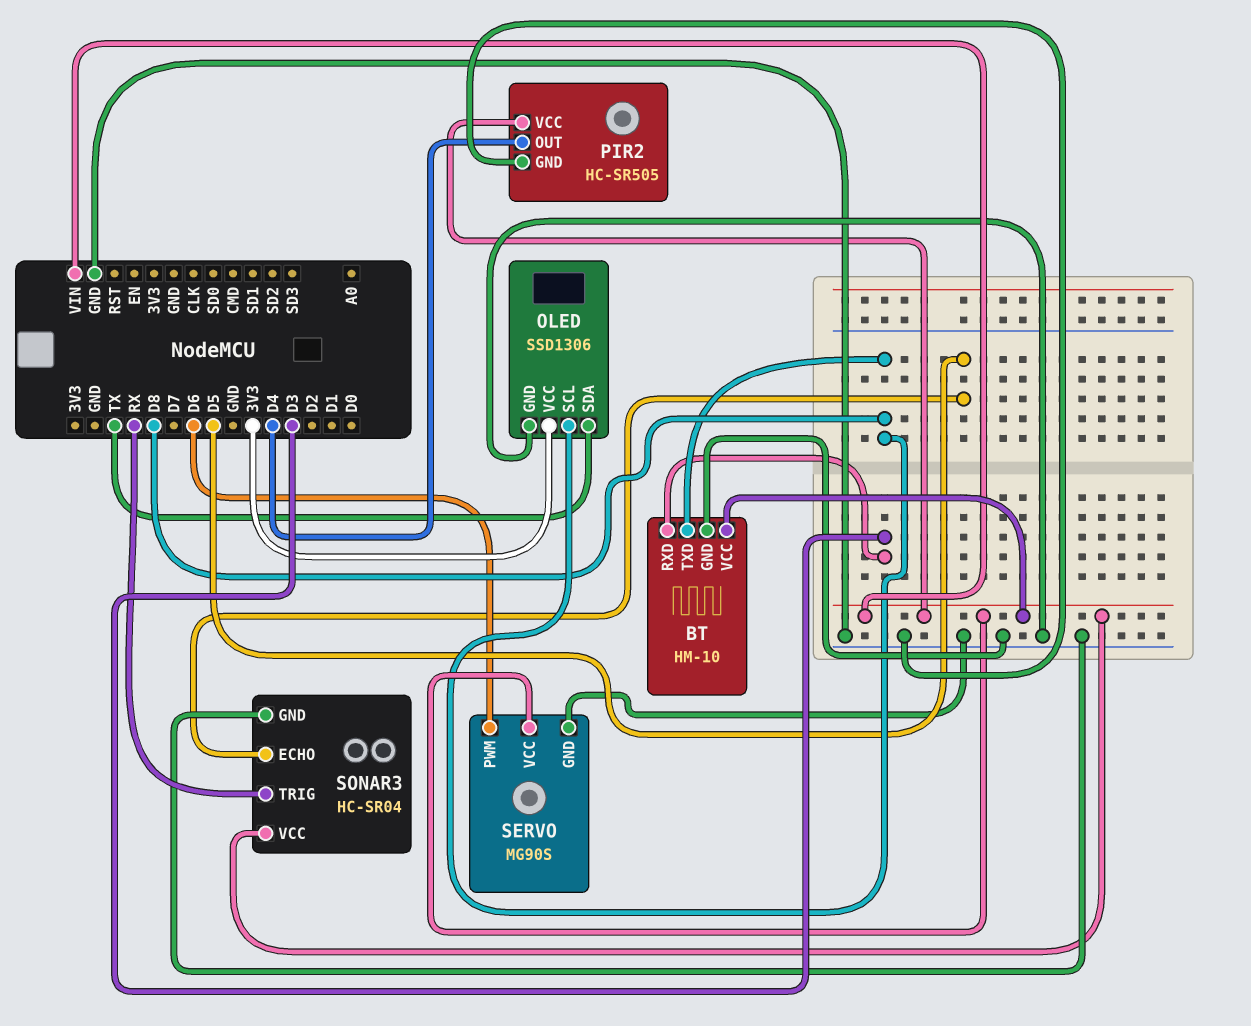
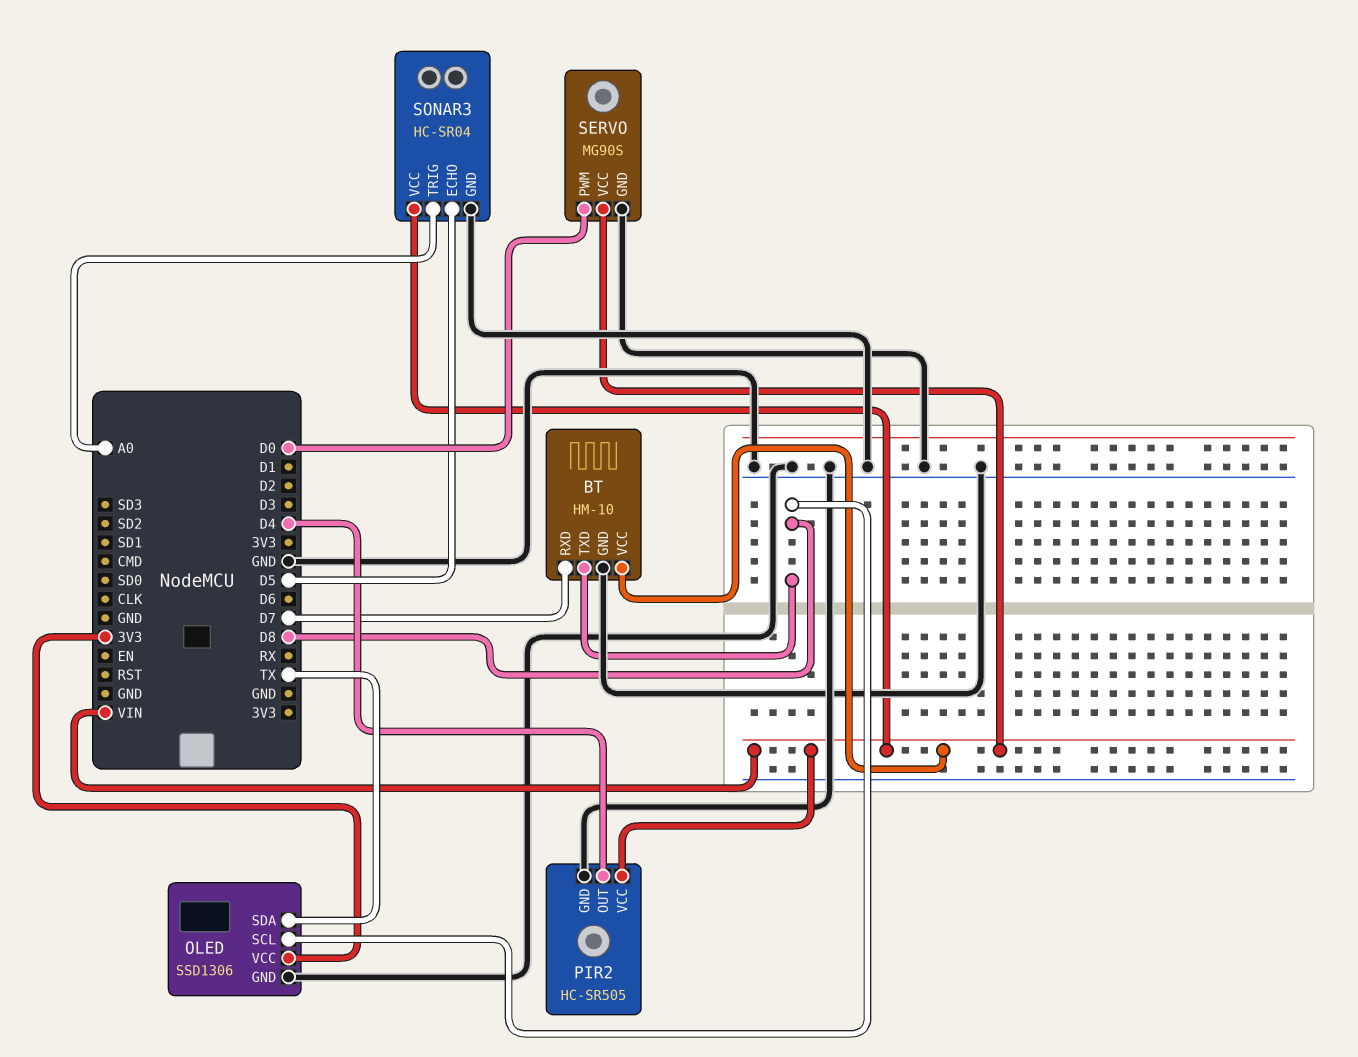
BT pin RXD: D3 -> D7
SERVO pin PWM: D6 -> D0
SONAR3 pin TRIG: RX -> A0

